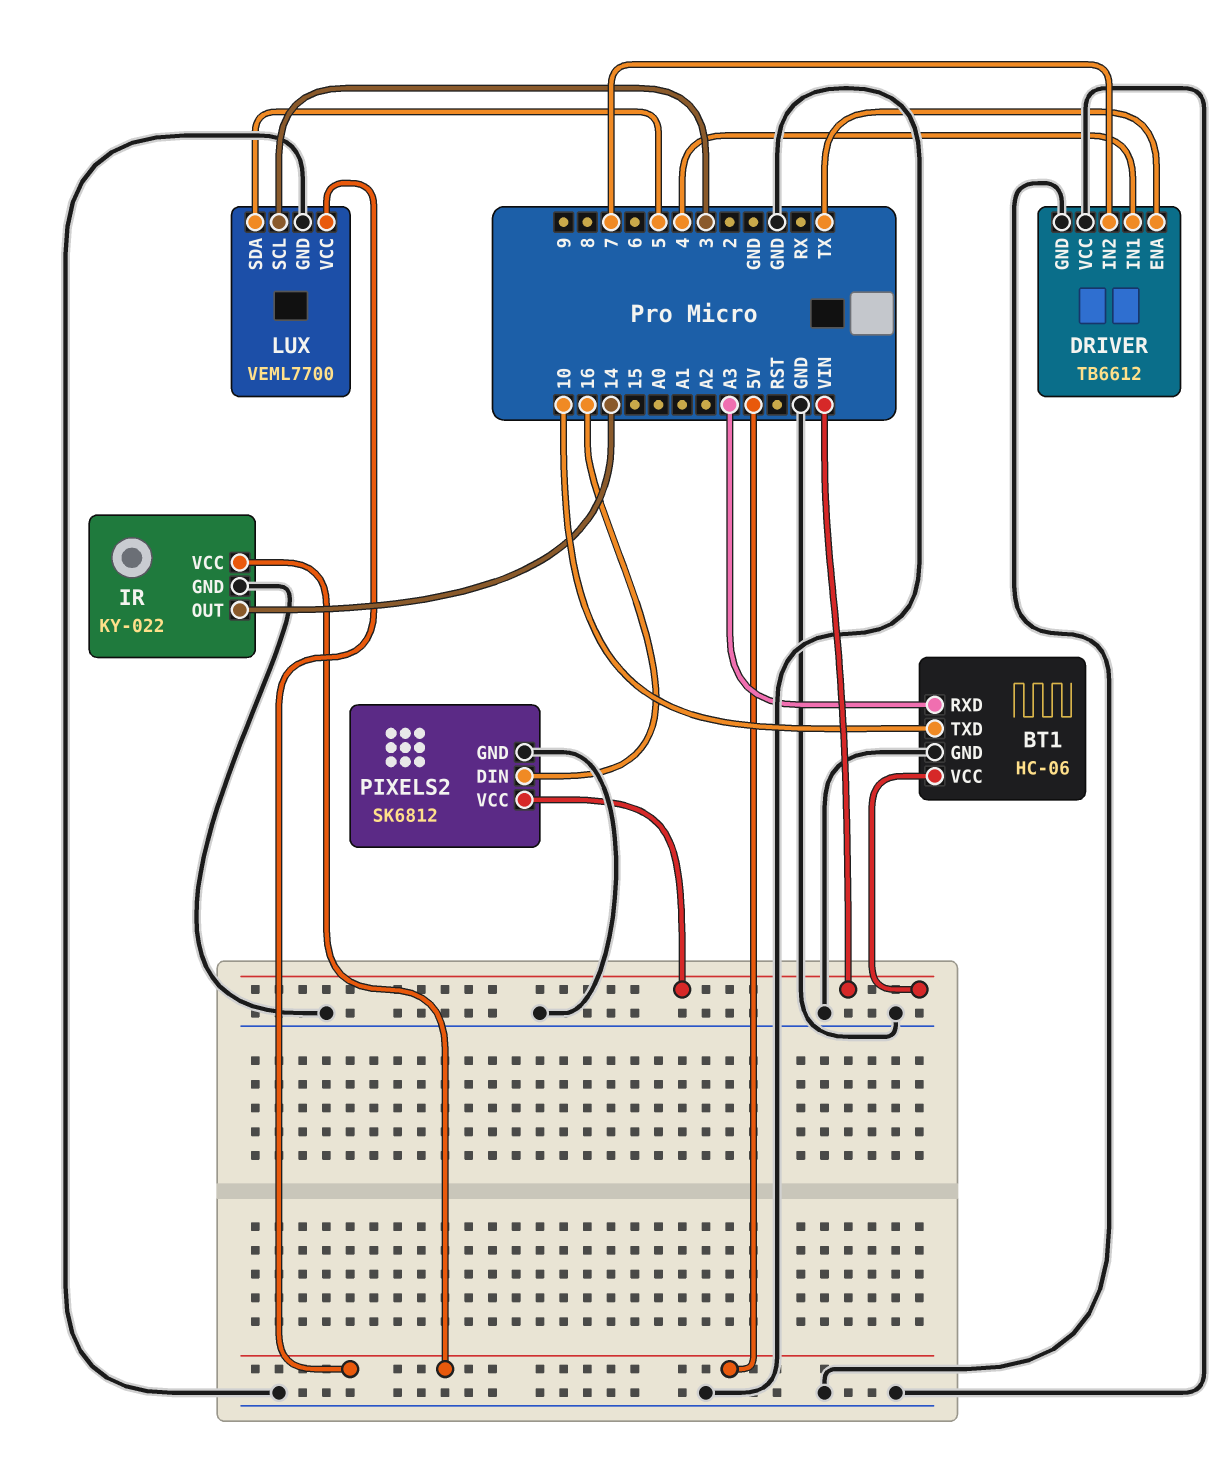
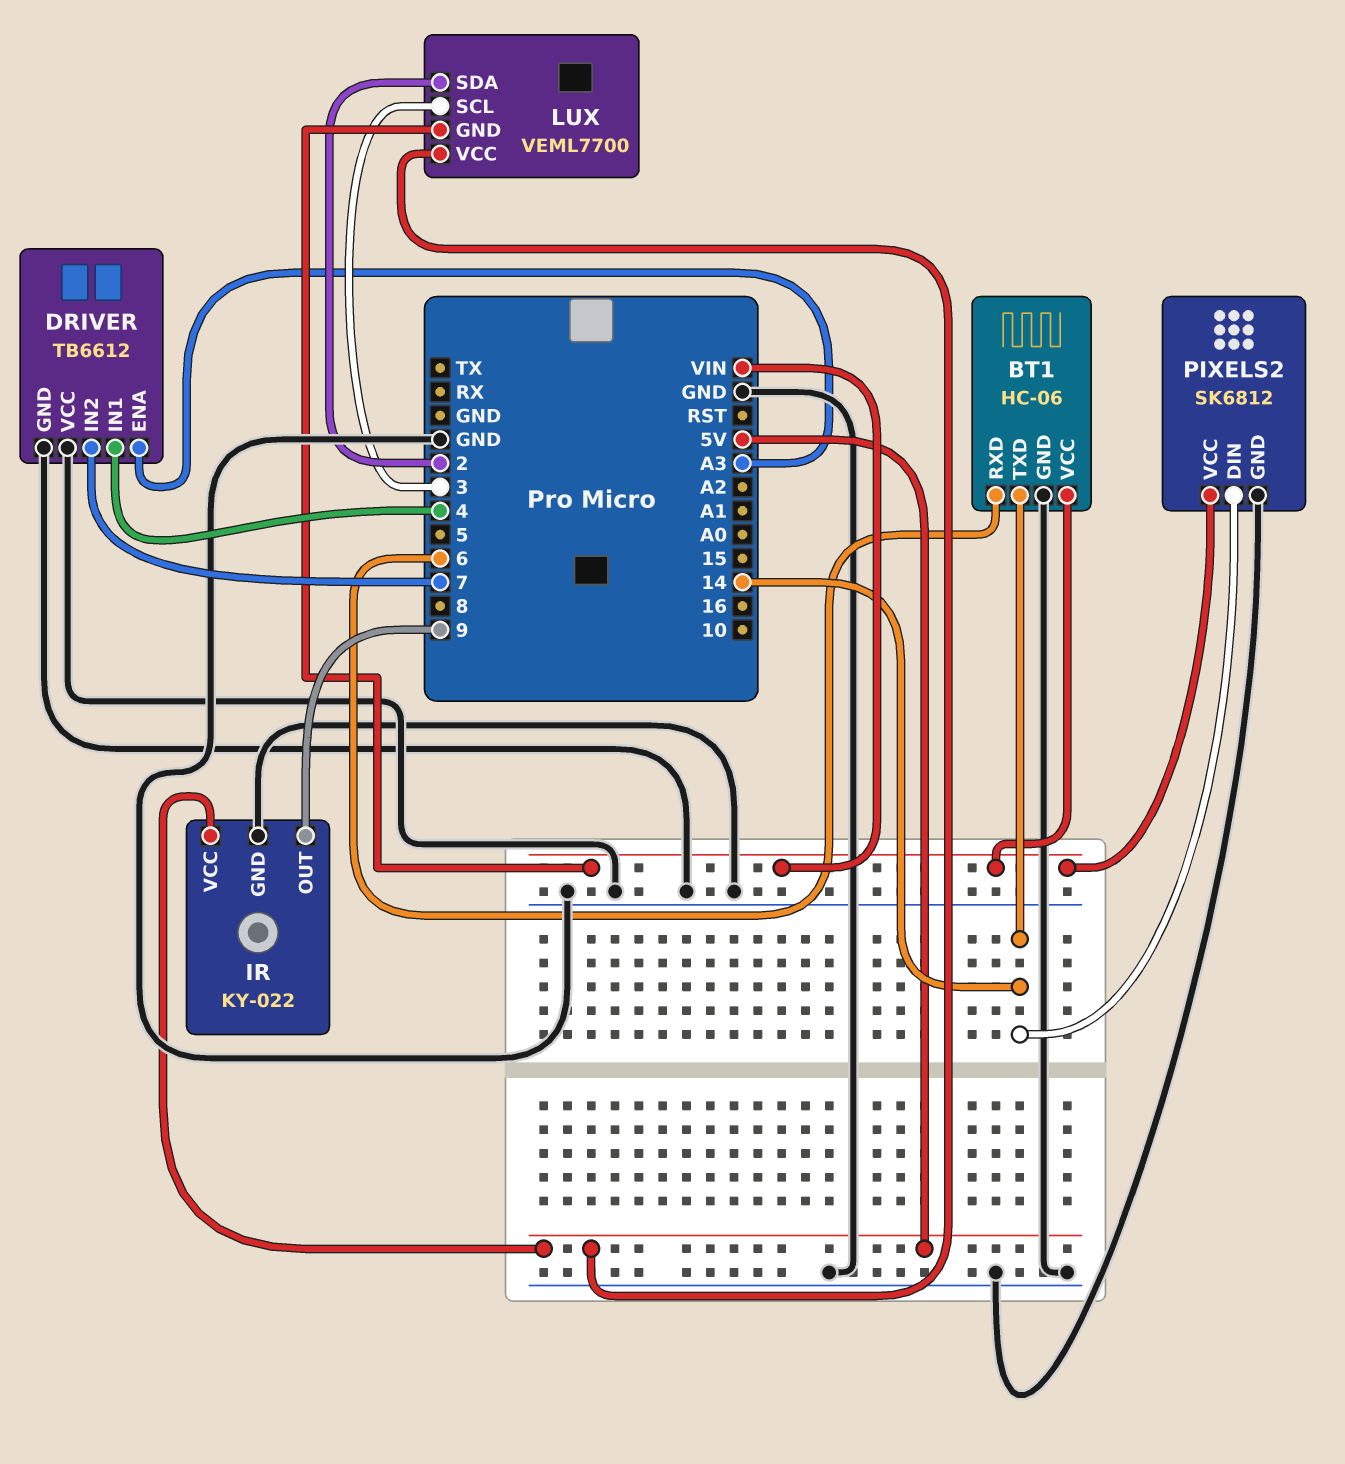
BT1 pin RXD: A3 -> 6
BT1 pin TXD: 10 -> 14
DRIVER pin ENA: TX -> A3
IR pin OUT: 14 -> 9
LUX pin GND: GND -> VIN
LUX pin SDA: 5 -> 2
PIXELS2 pin DIN: 16 -> 14

